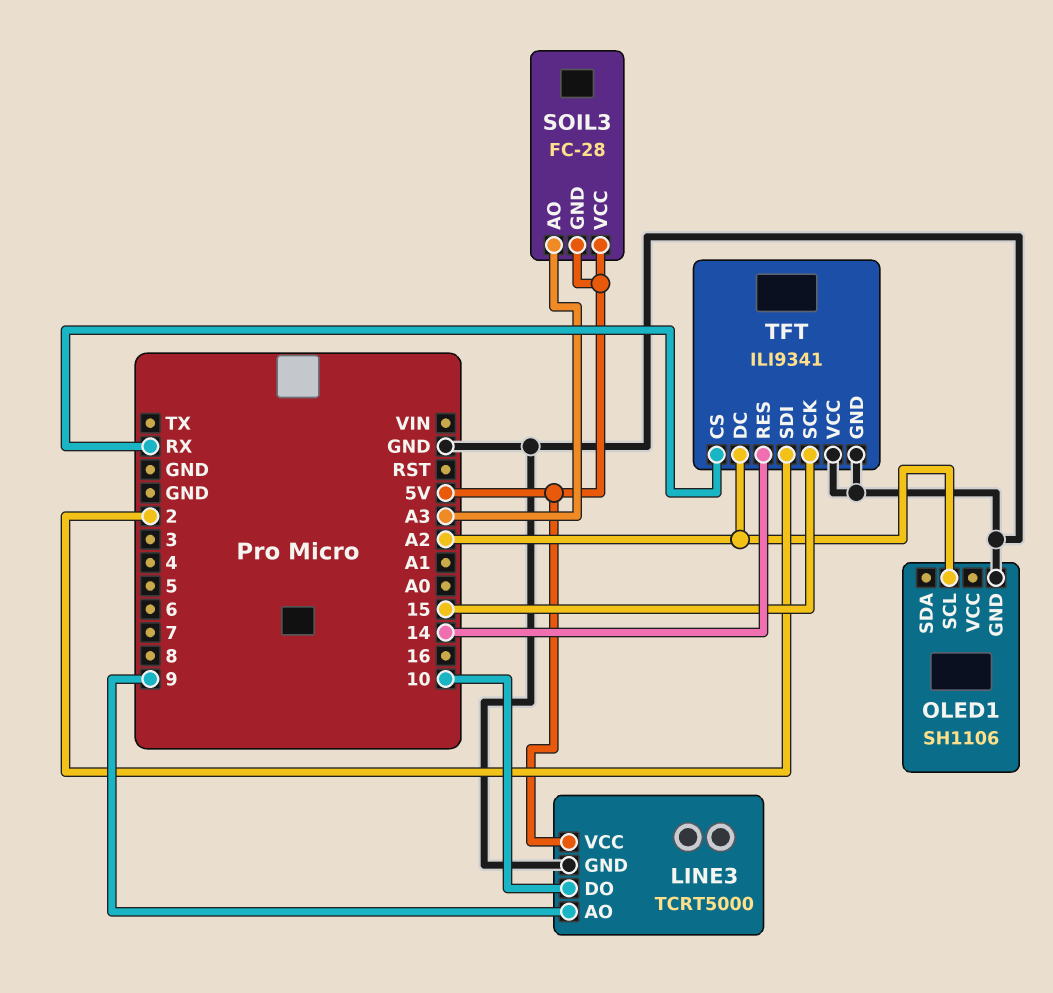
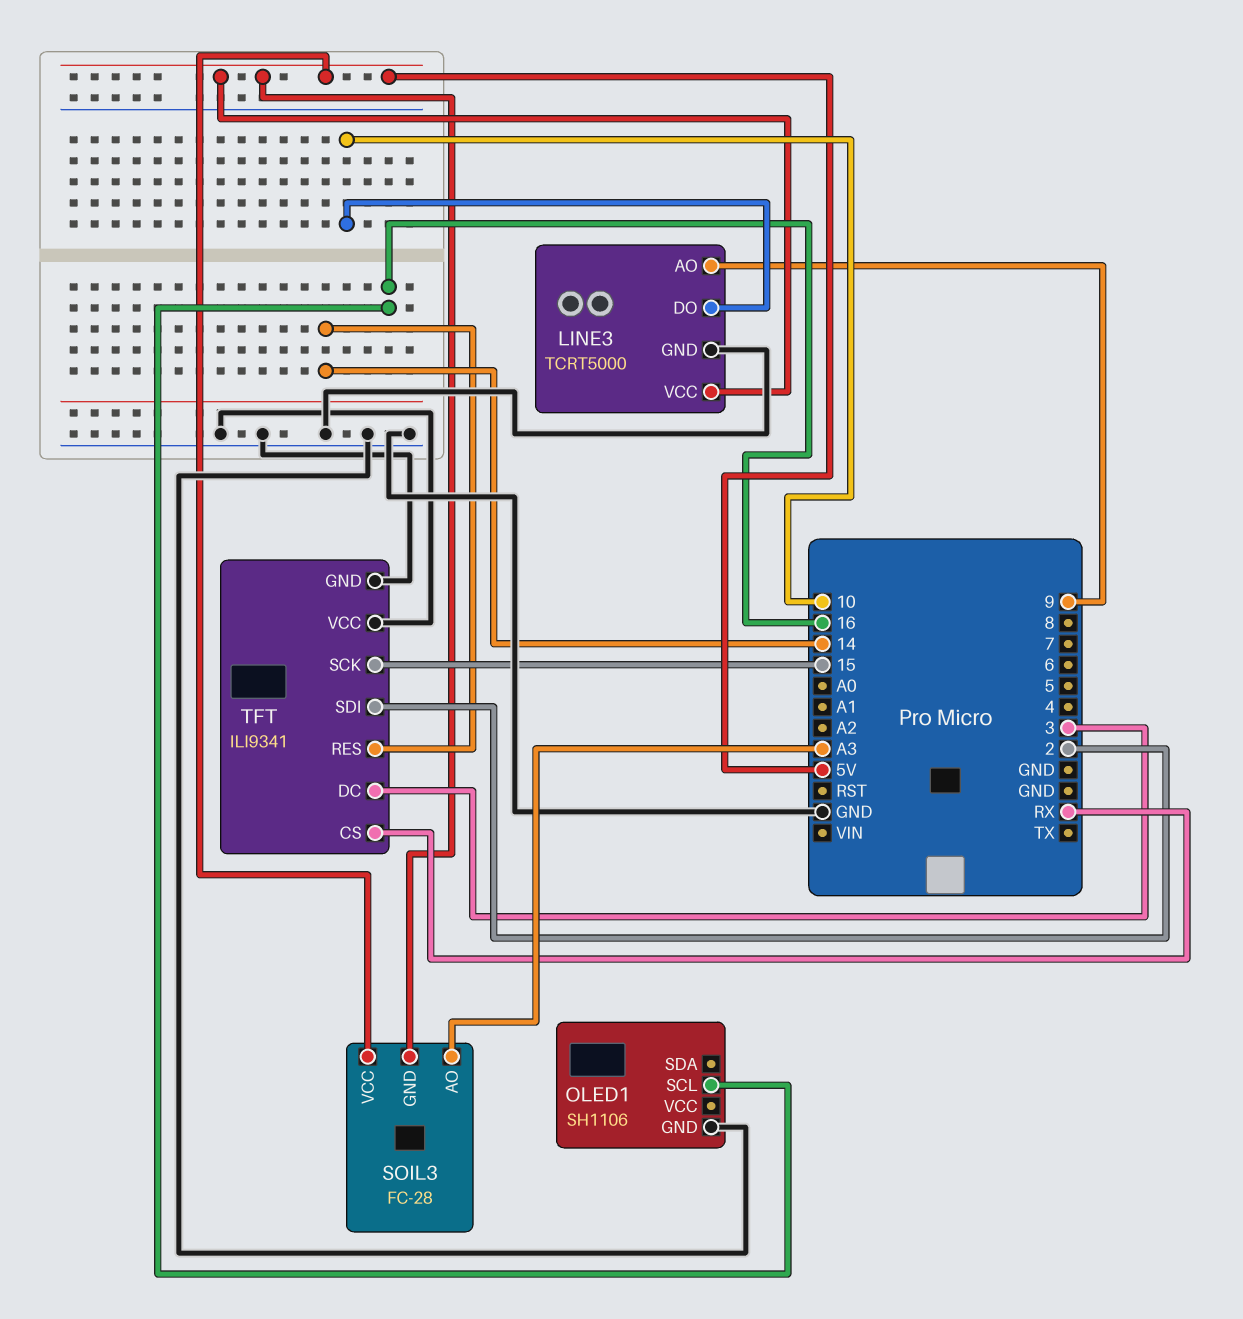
OLED1 pin SCL: A2 -> 16
TFT pin DC: A2 -> 3

